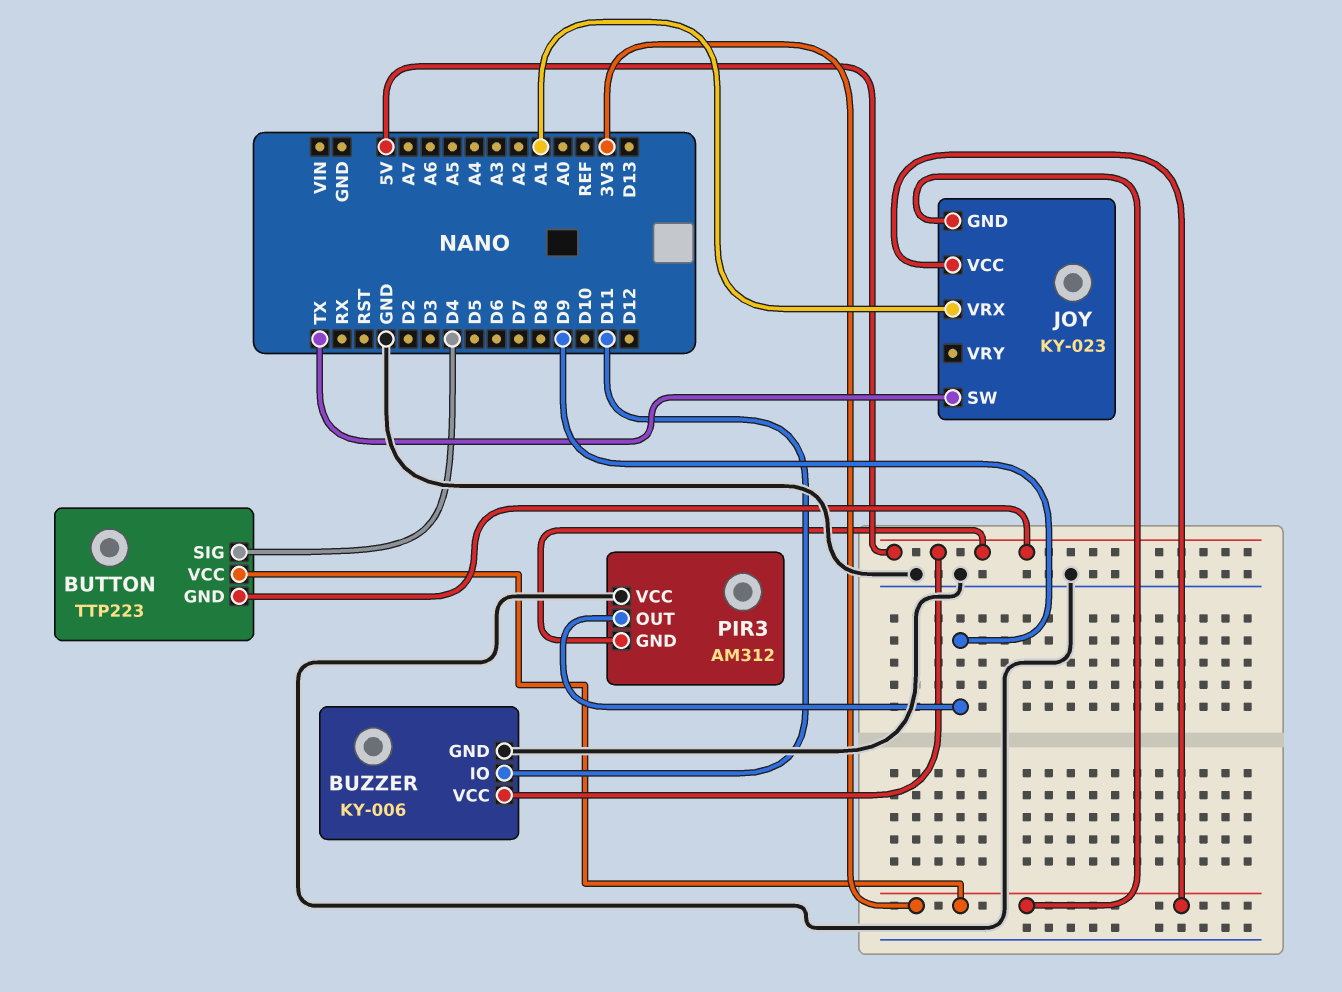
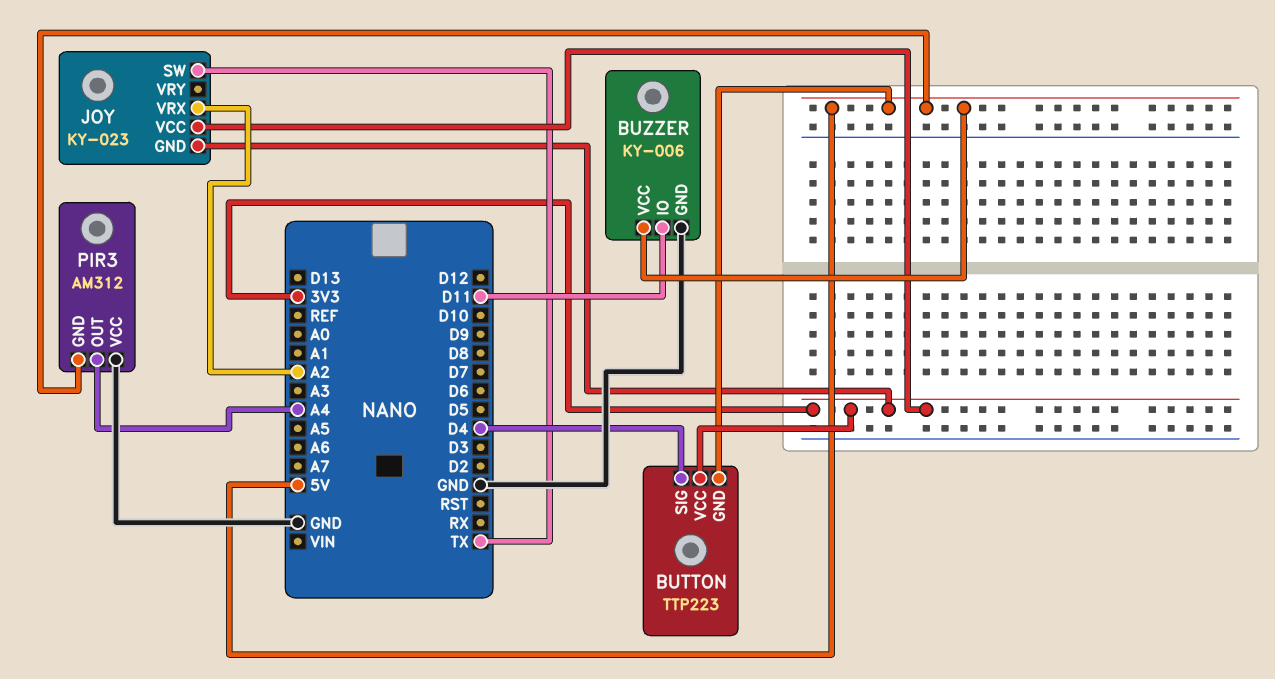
JOY pin VRX: A1 -> A2
PIR3 pin OUT: D9 -> A4

